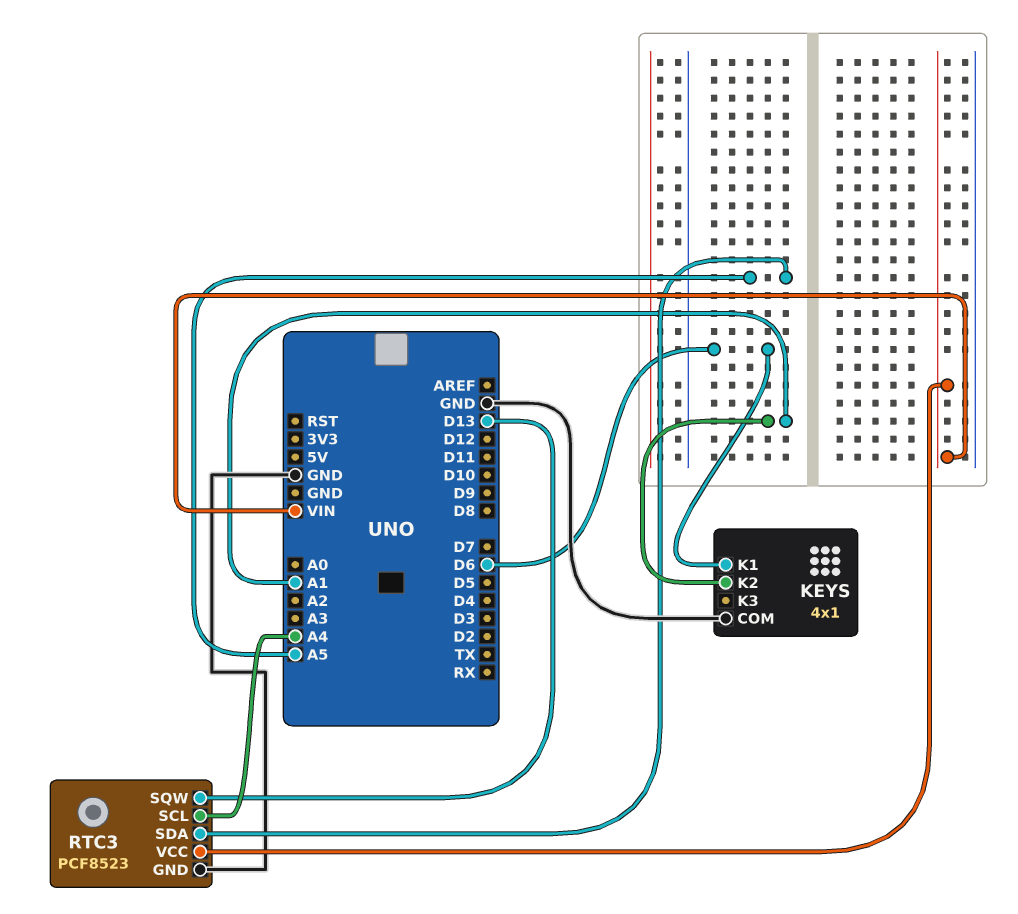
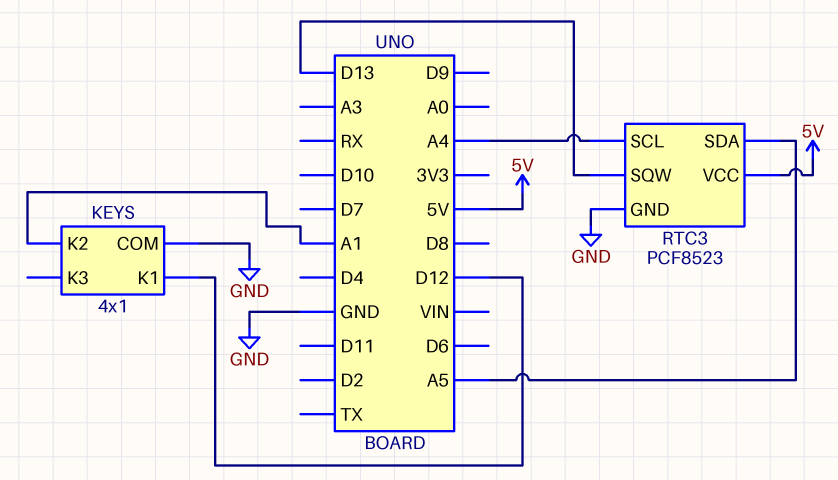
KEYS pin K1: D6 -> D12
RTC3 pin VCC: VIN -> 5V

